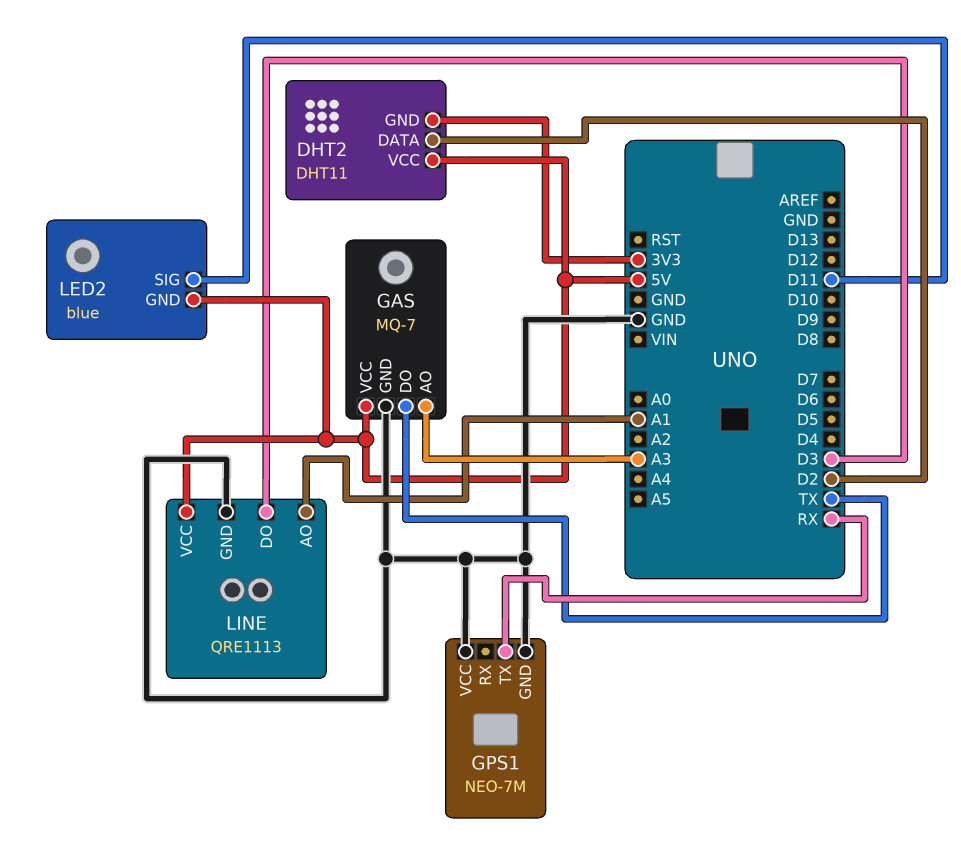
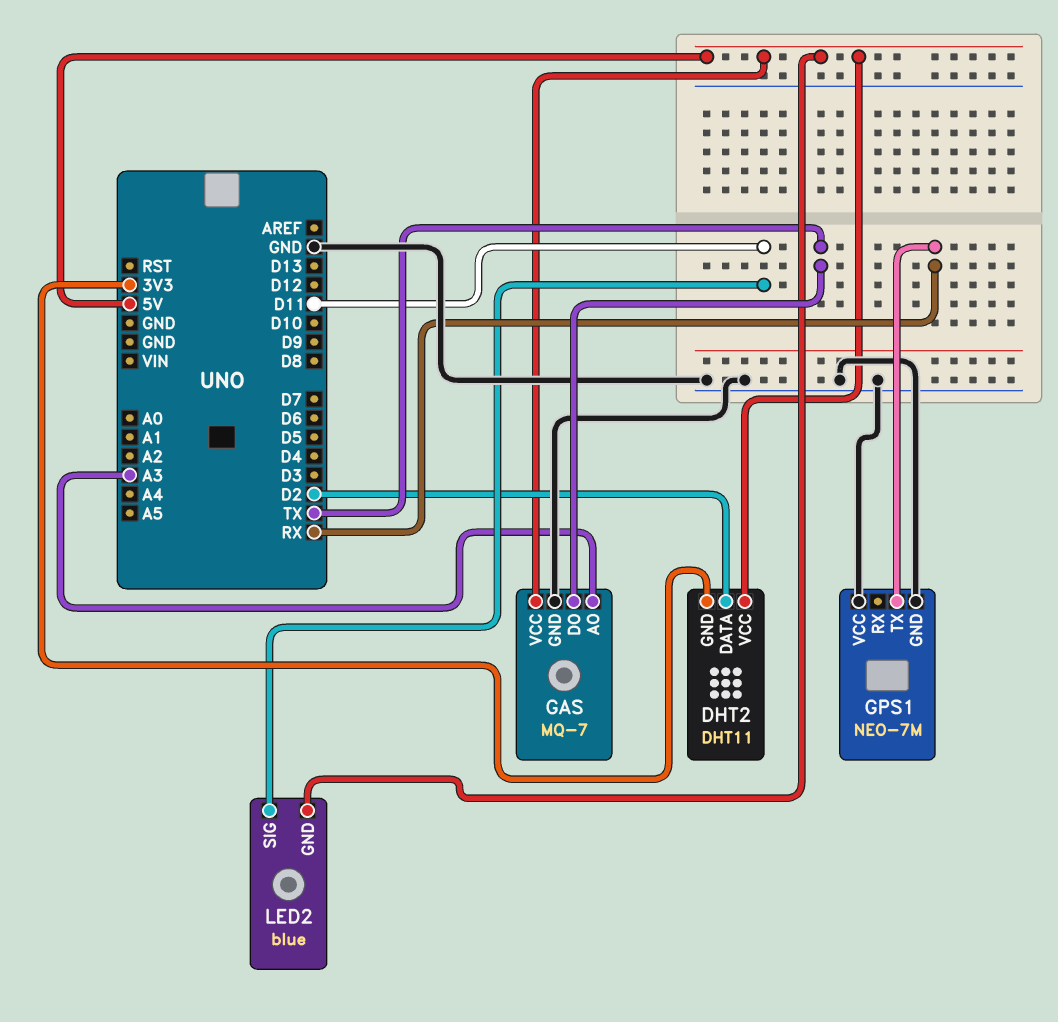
LINE: QRE1113 -> none
LINE pin AO: A1 -> none
LINE pin DO: D3 -> none
LINE pin GND: GND -> none
LINE pin VCC: 5V -> none

